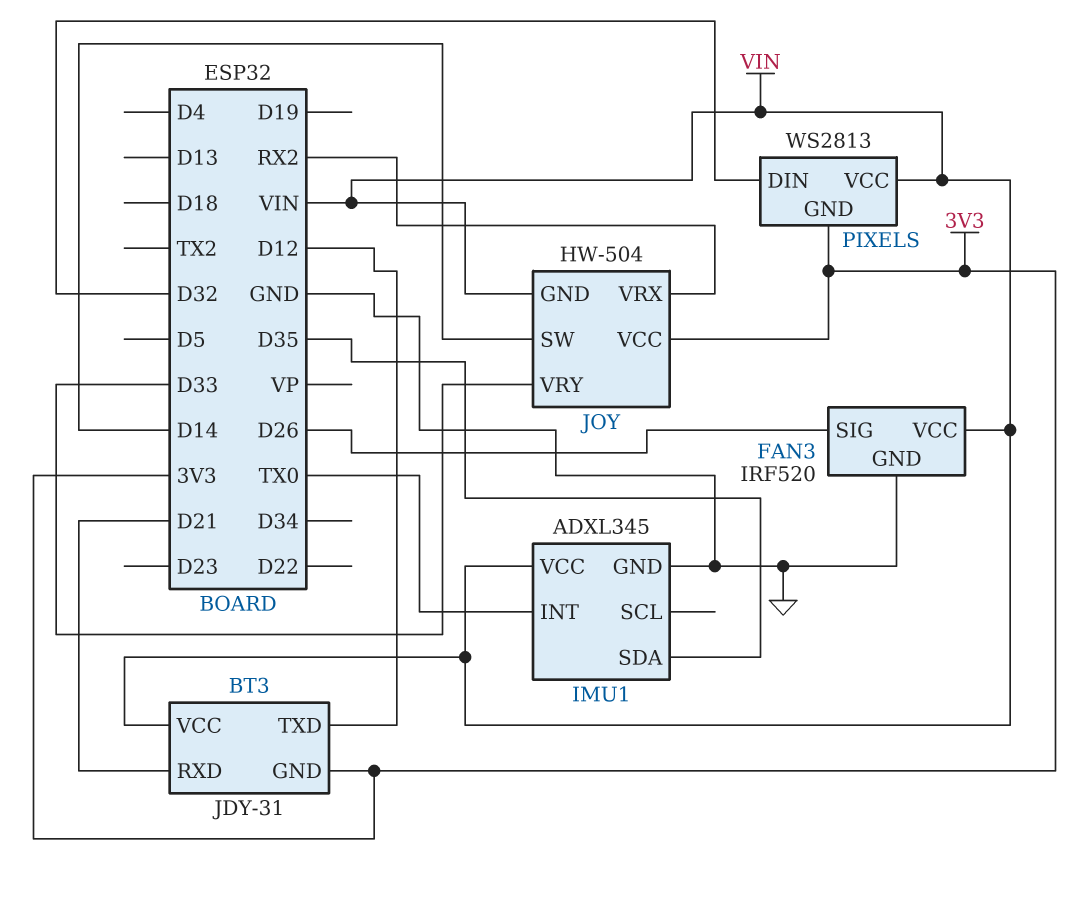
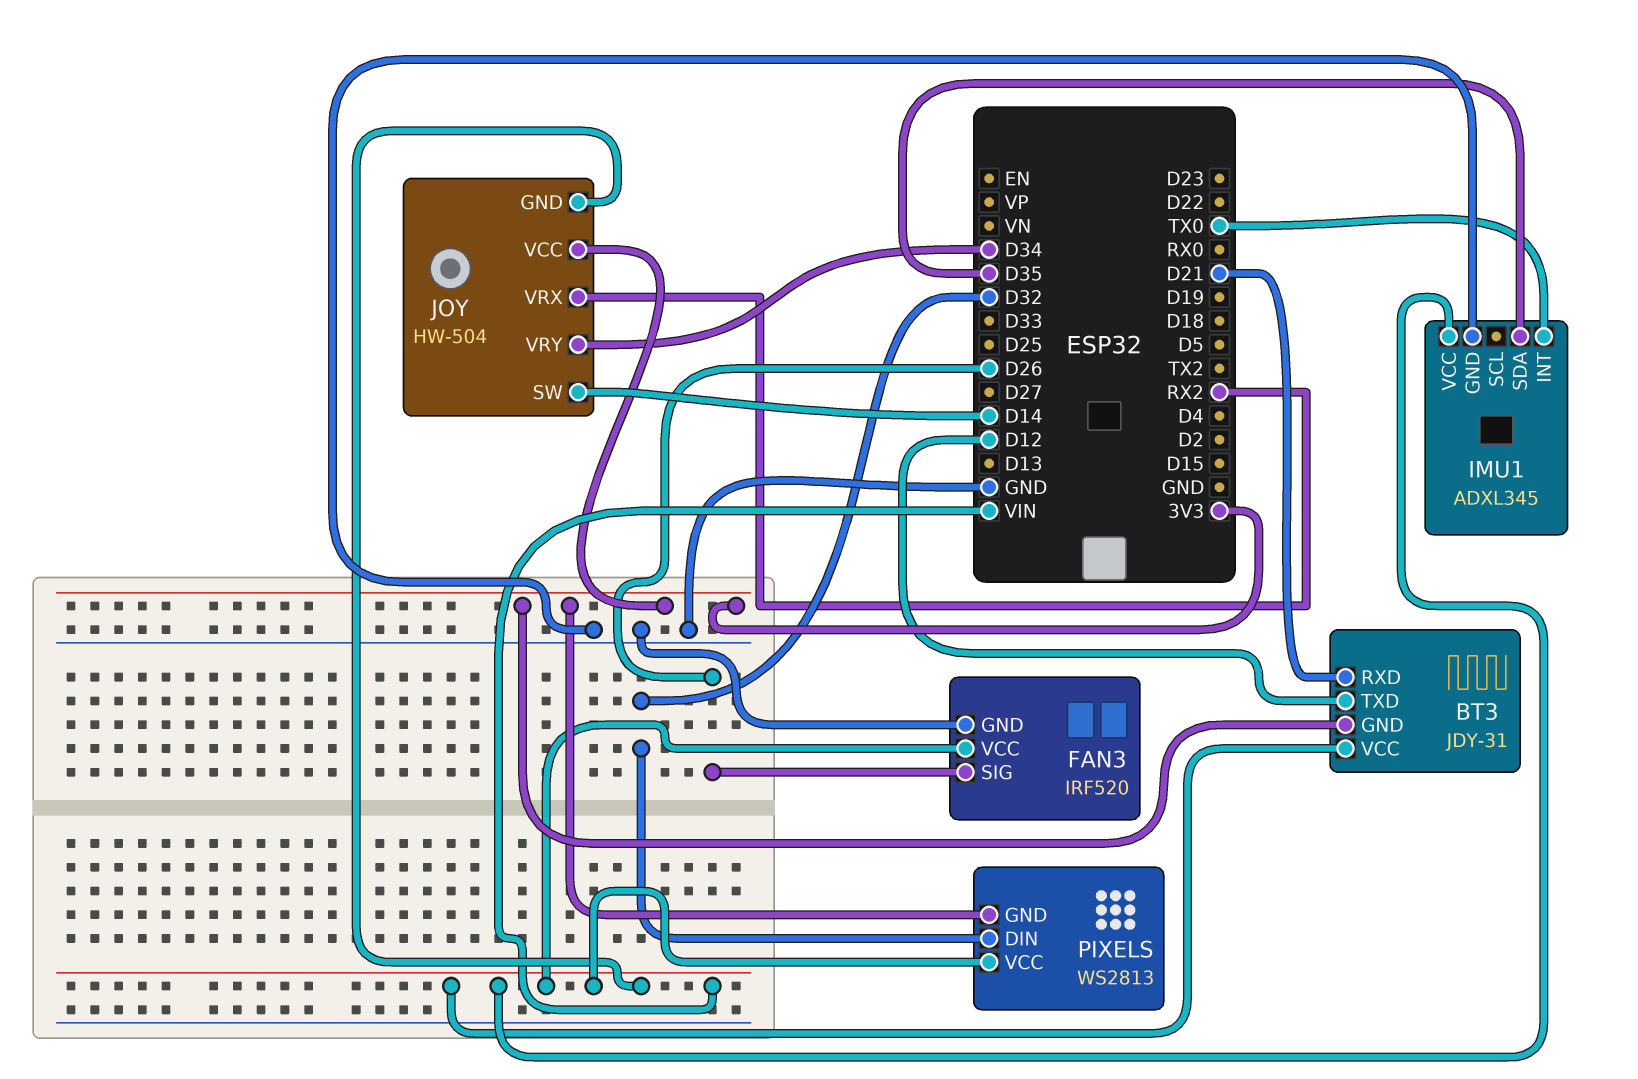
JOY pin VRY: D33 -> D34

